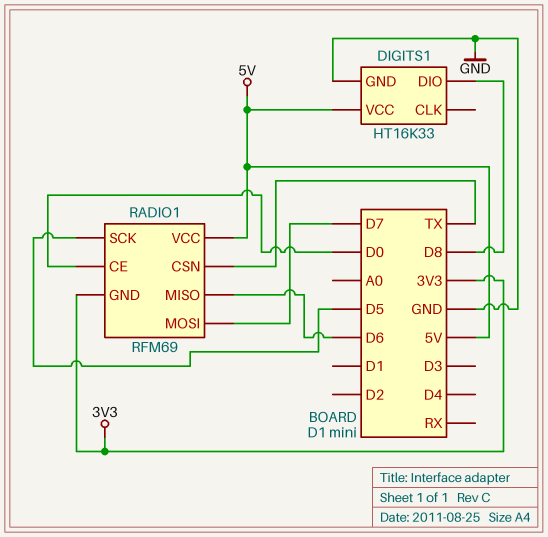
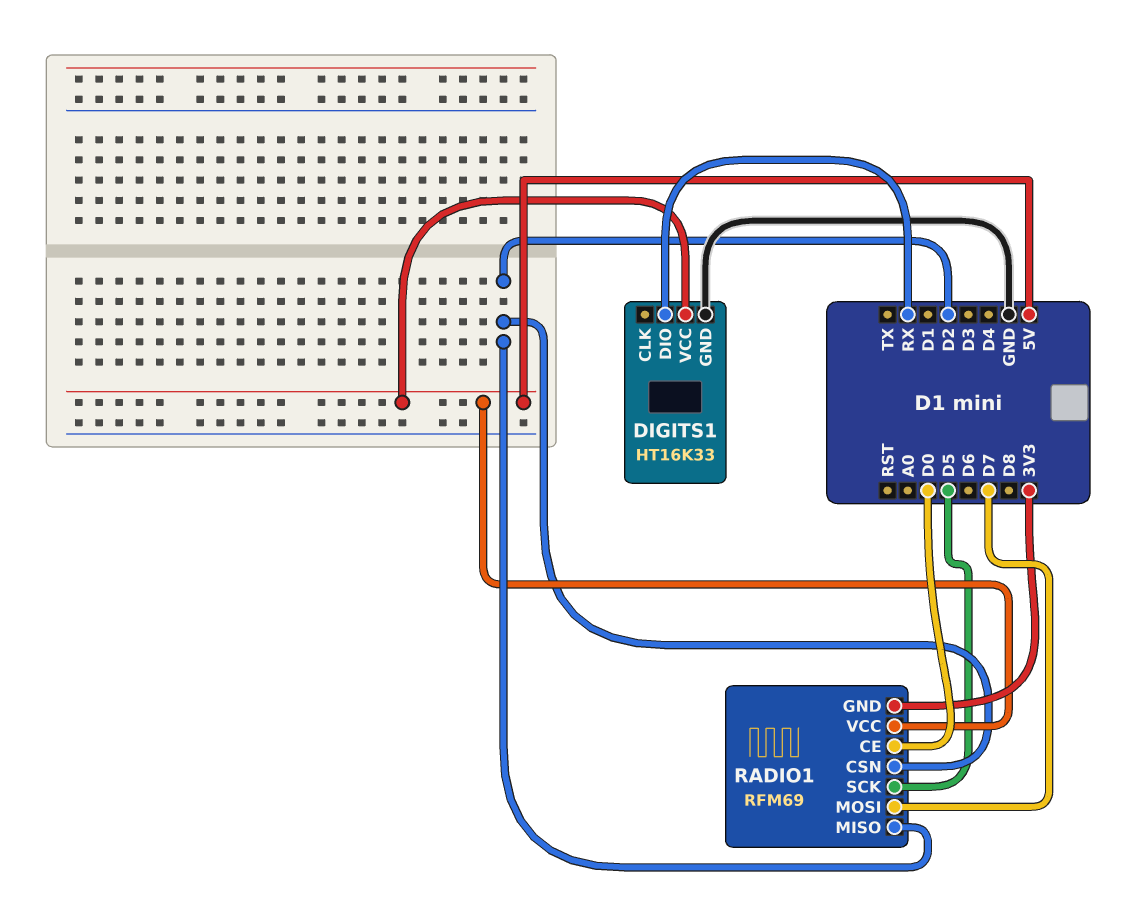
DIGITS1 pin DIO: D8 -> RX
RADIO1 pin CSN: TX -> D2
RADIO1 pin MISO: D6 -> D2

